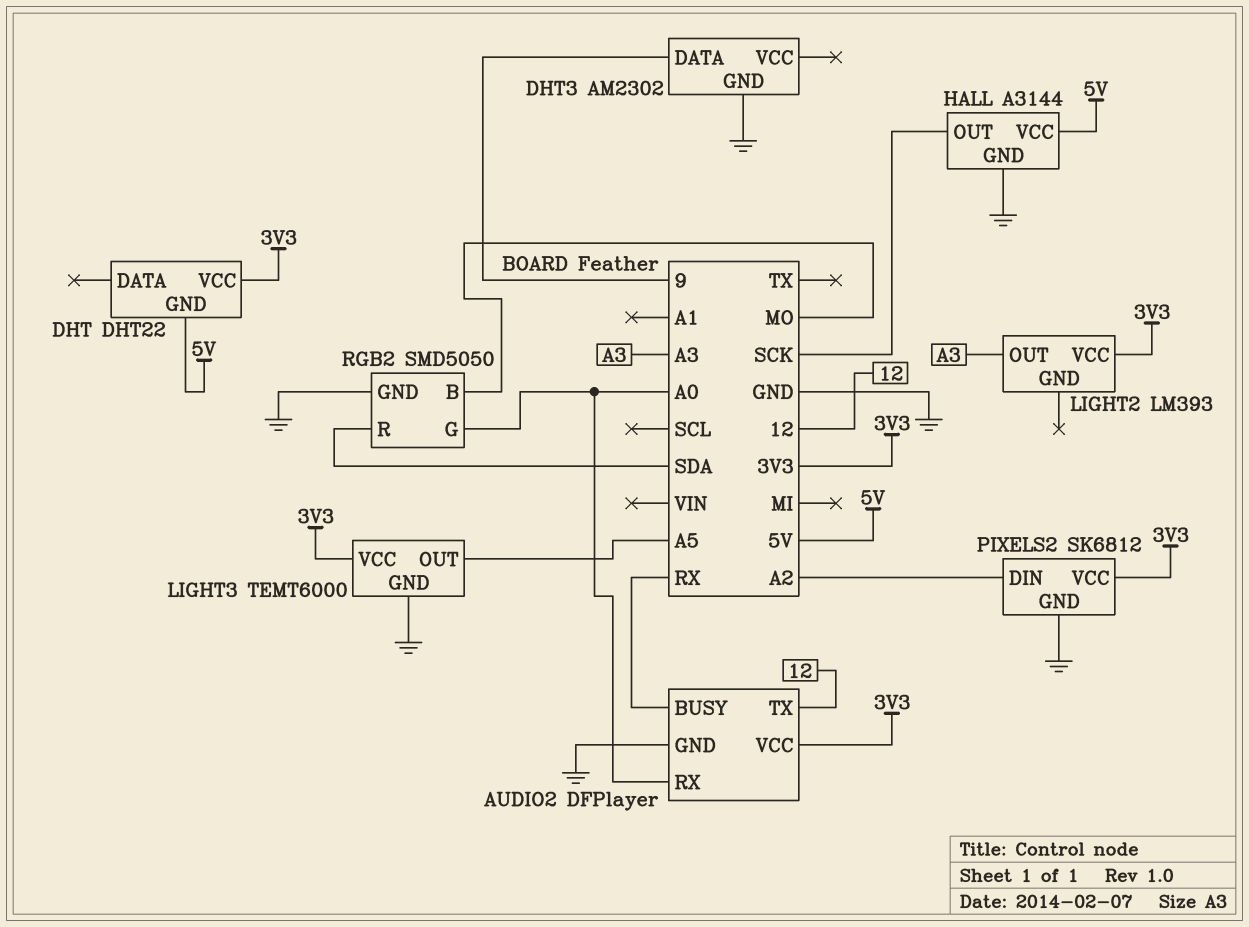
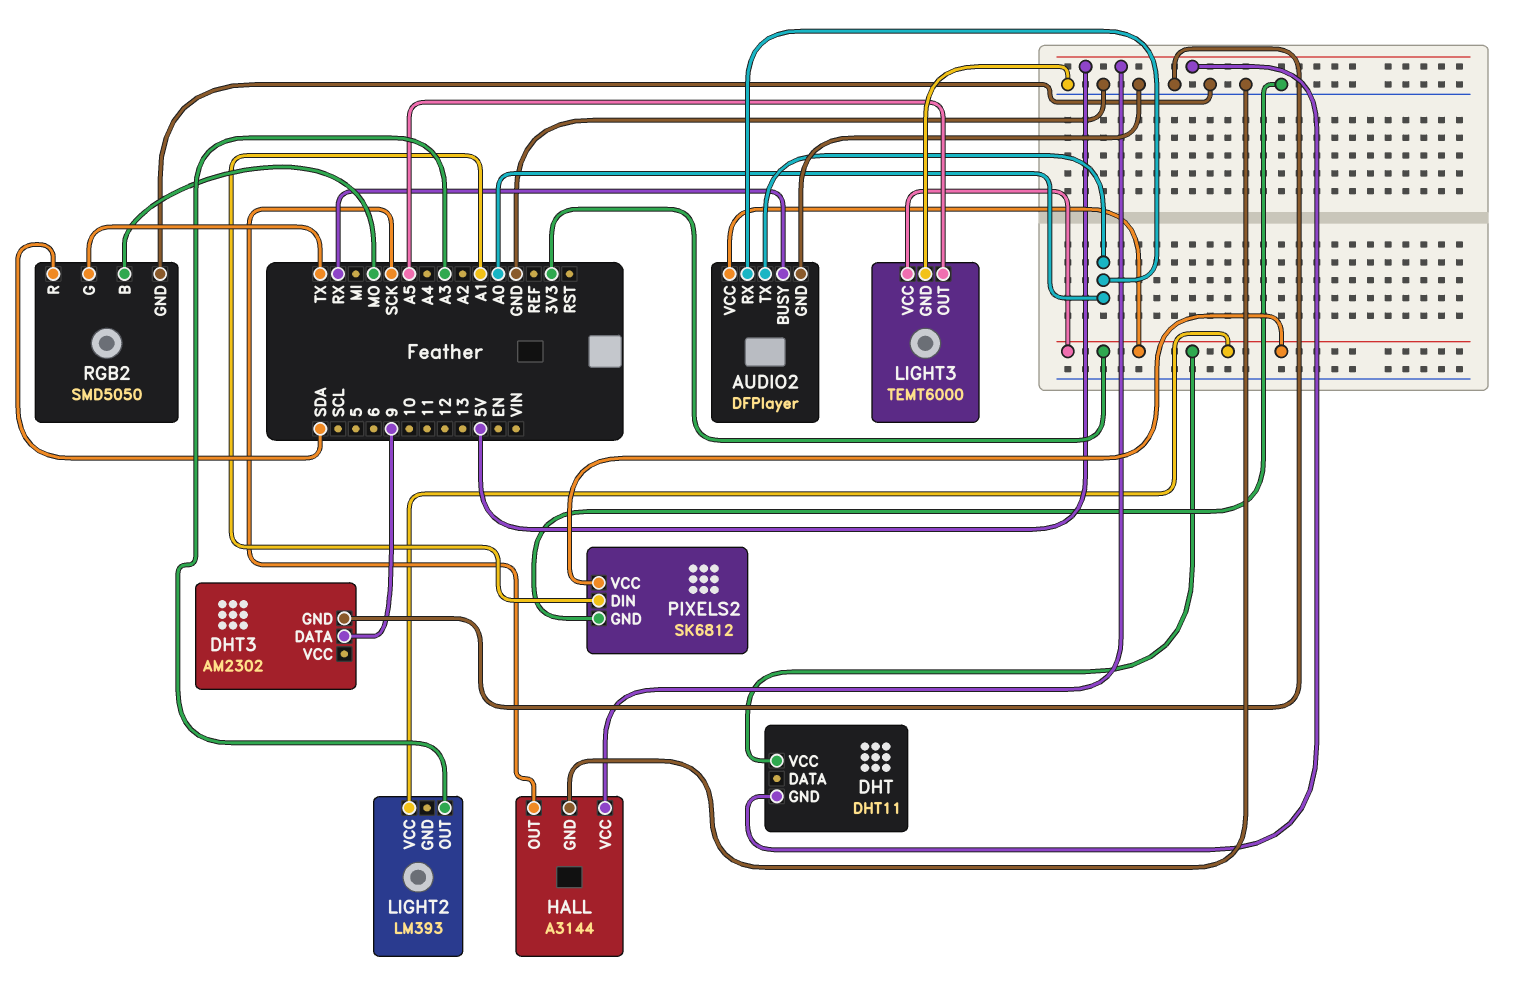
AUDIO2 pin TX: 12 -> A0
DHT: DHT22 -> DHT11
PIXELS2 pin DIN: A2 -> A1
RGB2 pin G: A0 -> TX

